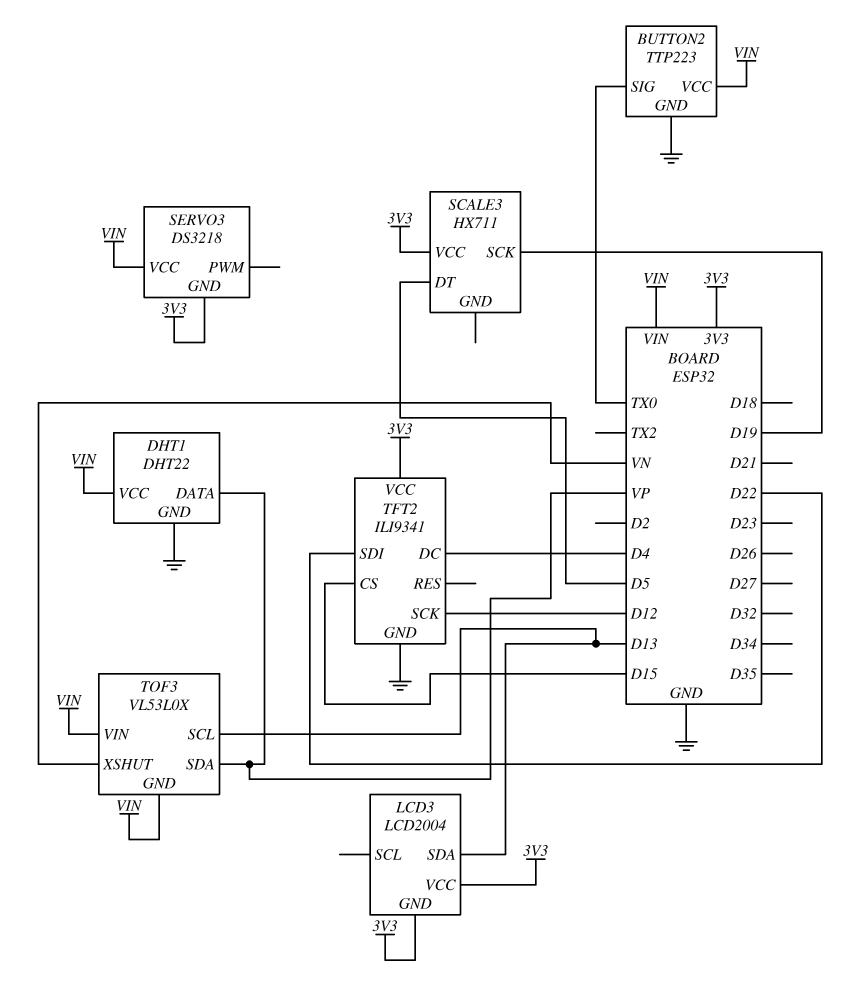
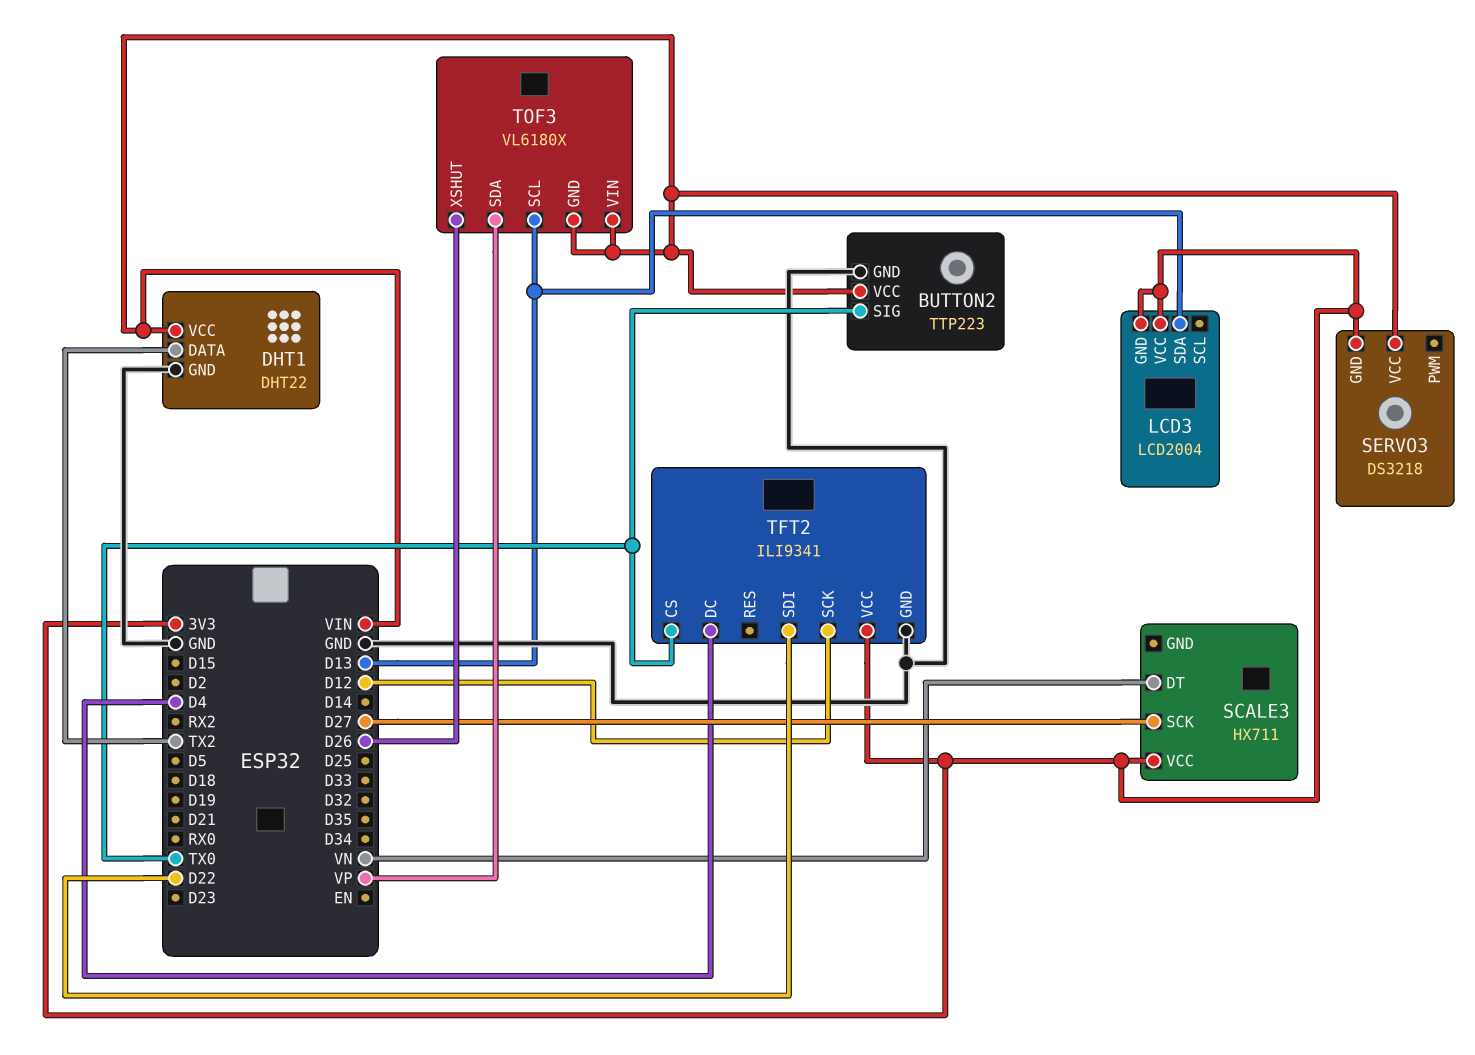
DHT1 pin DATA: VP -> TX2
SCALE3 pin DT: D5 -> VN
SCALE3 pin SCK: D19 -> D27
TFT2 pin CS: D15 -> TX0
TOF3: VL53L0X -> VL6180X
TOF3 pin XSHUT: VN -> D26

